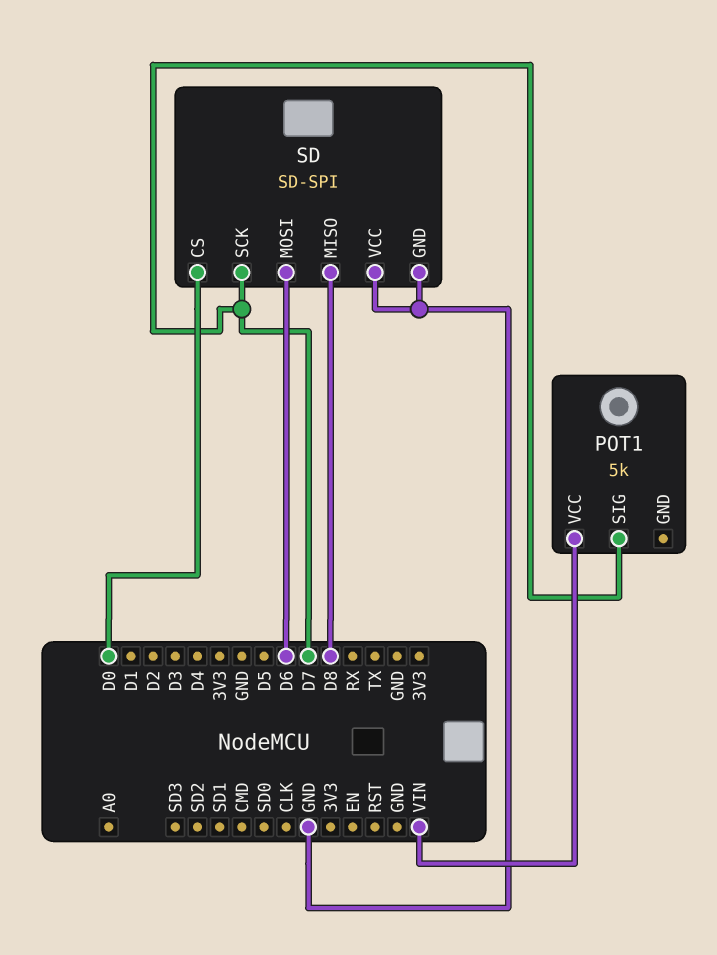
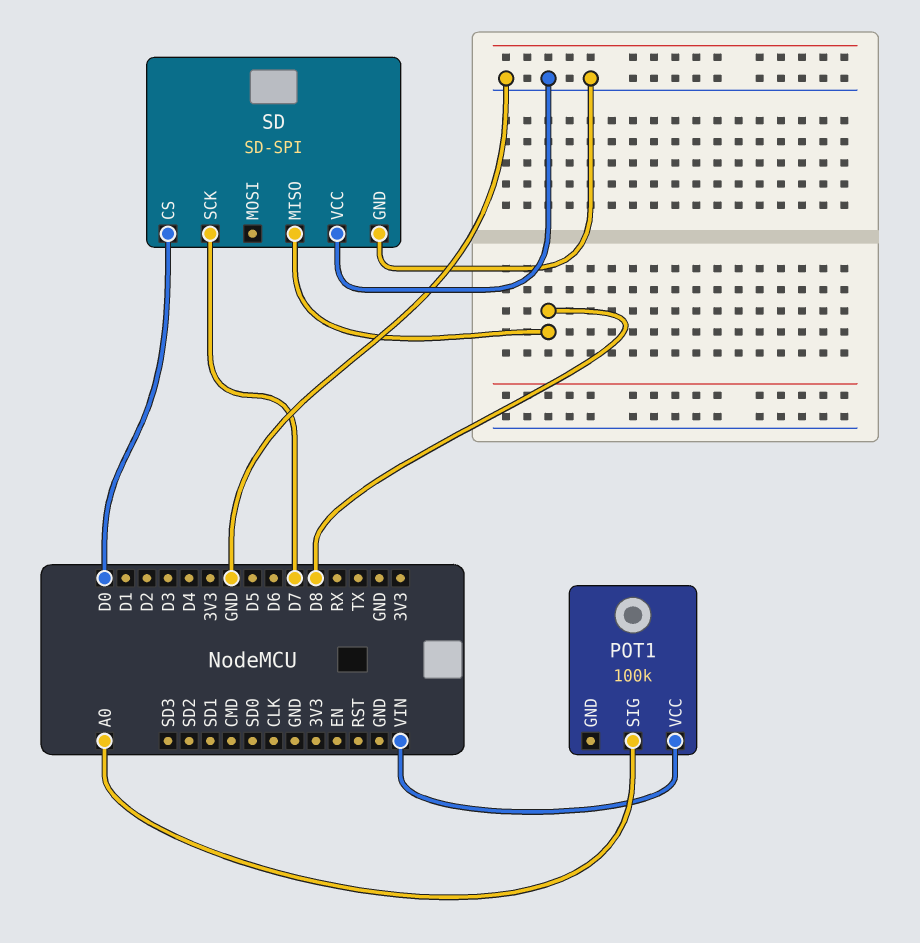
POT1: 5k -> 100k
POT1 pin SIG: D7 -> A0
SD pin MOSI: D6 -> none

